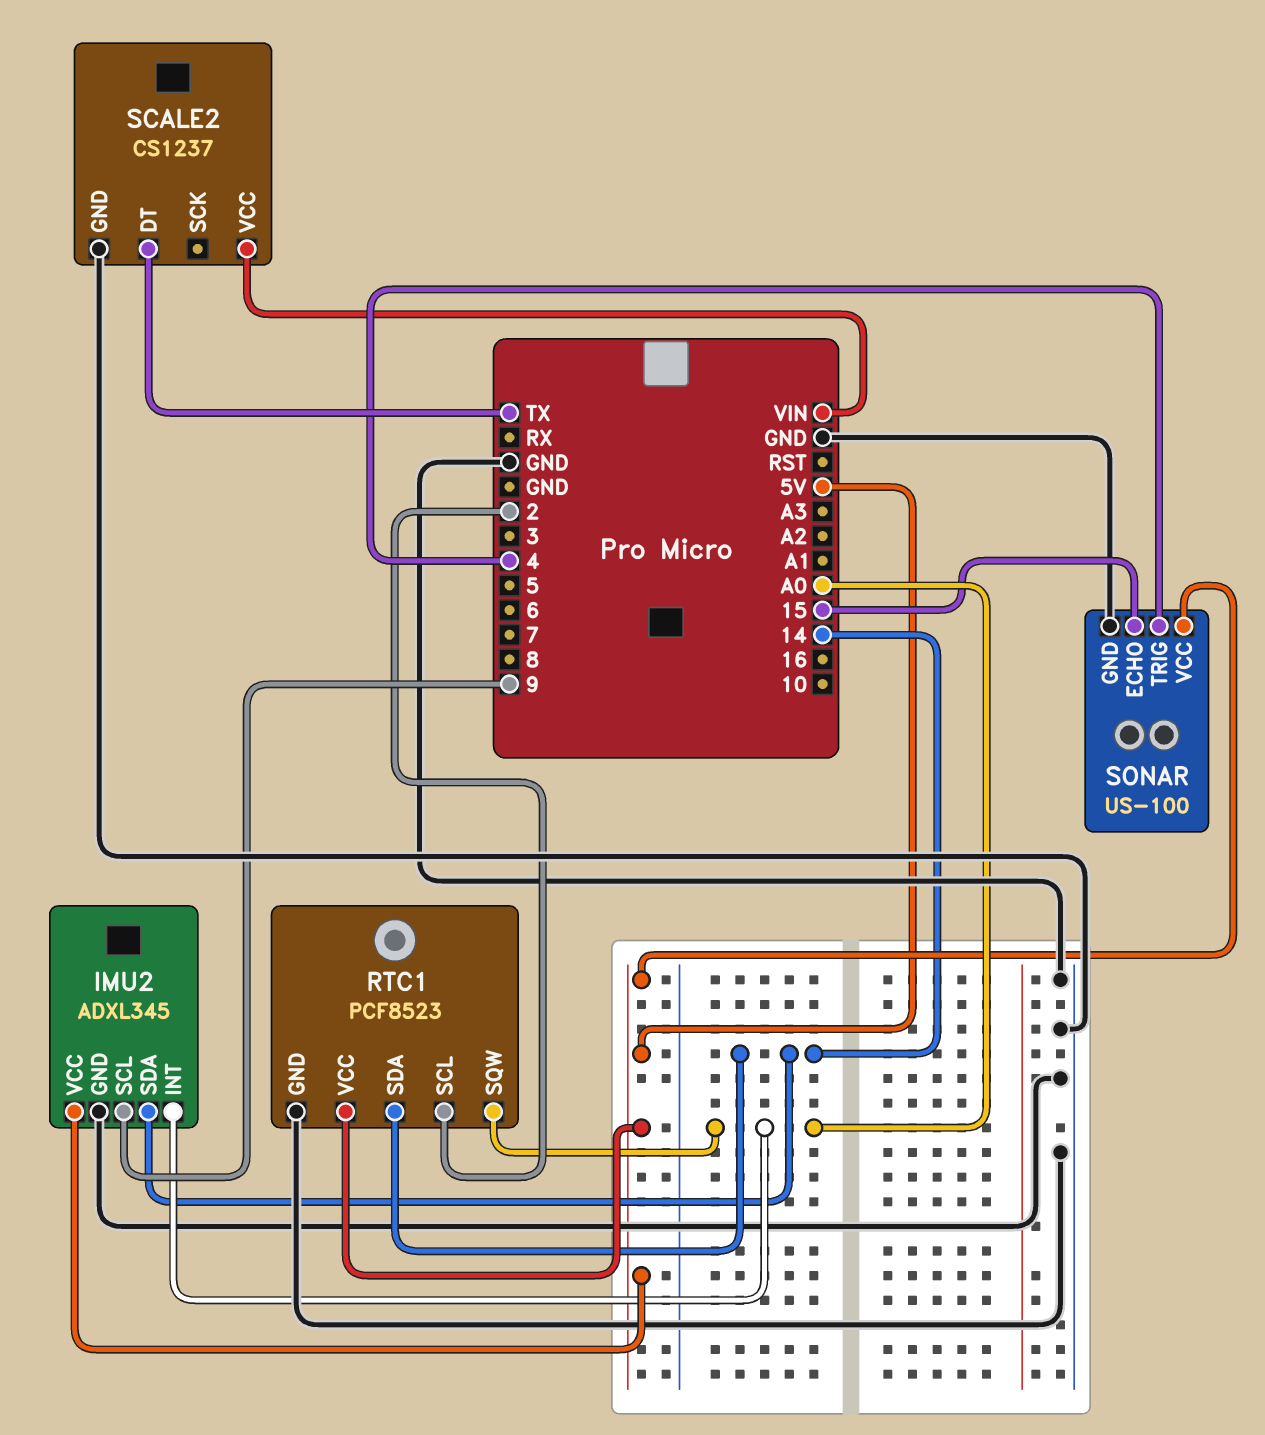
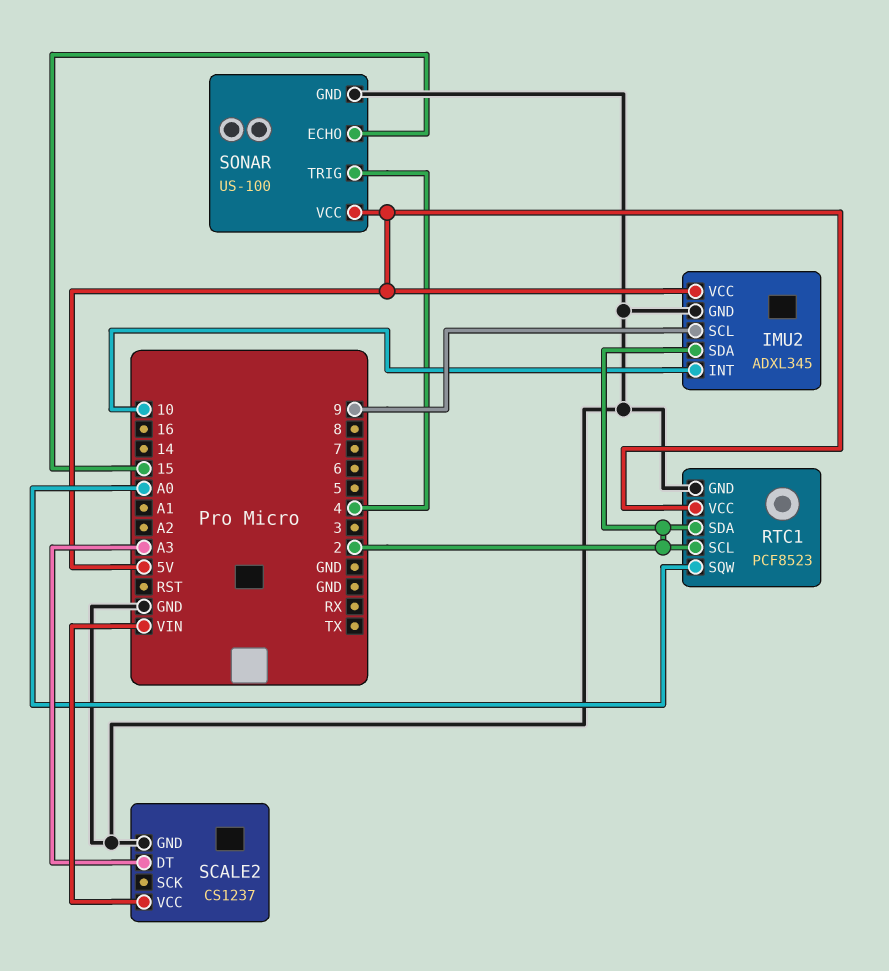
IMU2 pin INT: A0 -> 10
IMU2 pin SDA: 14 -> 2
RTC1 pin SDA: 14 -> 2
SCALE2 pin DT: TX -> A3

